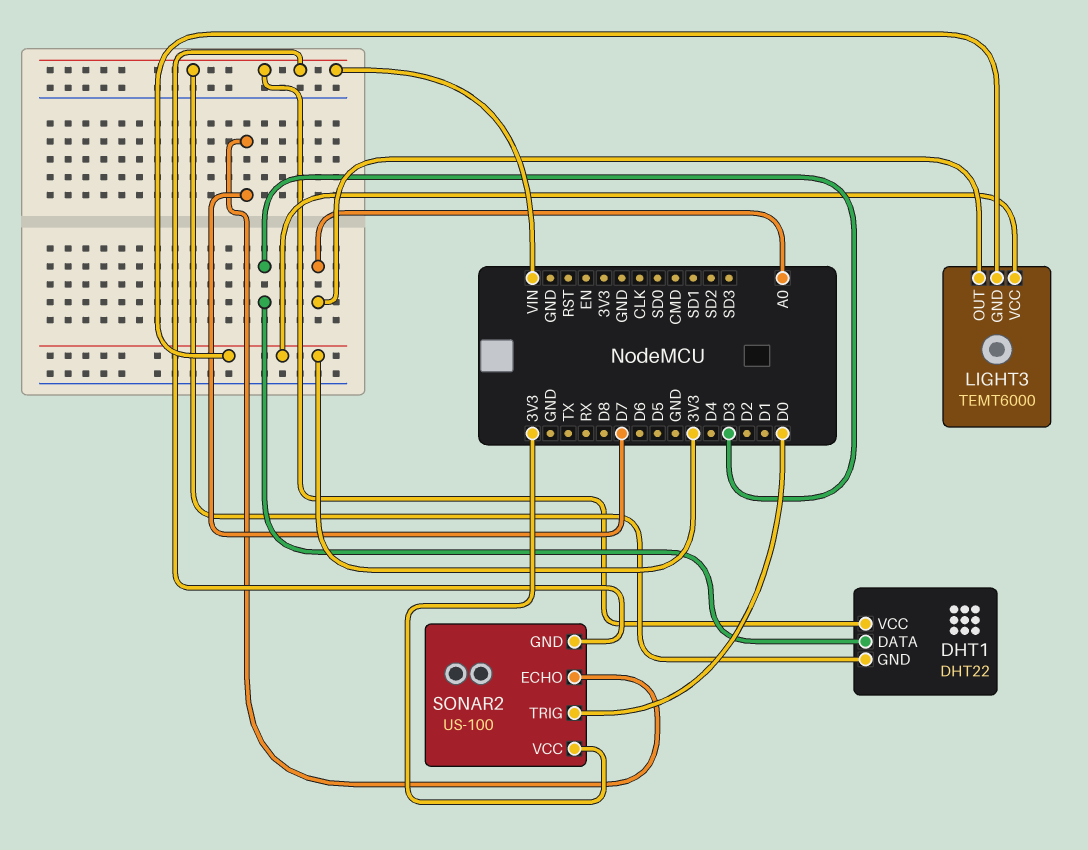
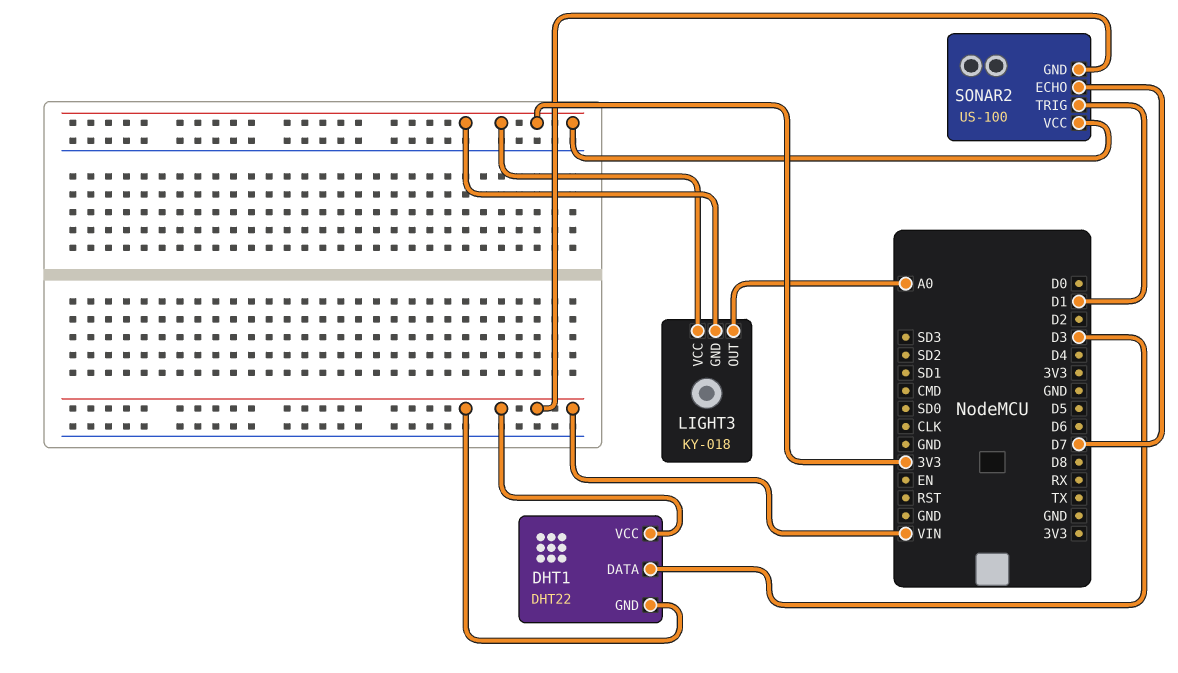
LIGHT3: TEMT6000 -> KY-018
SONAR2 pin TRIG: D0 -> D1

